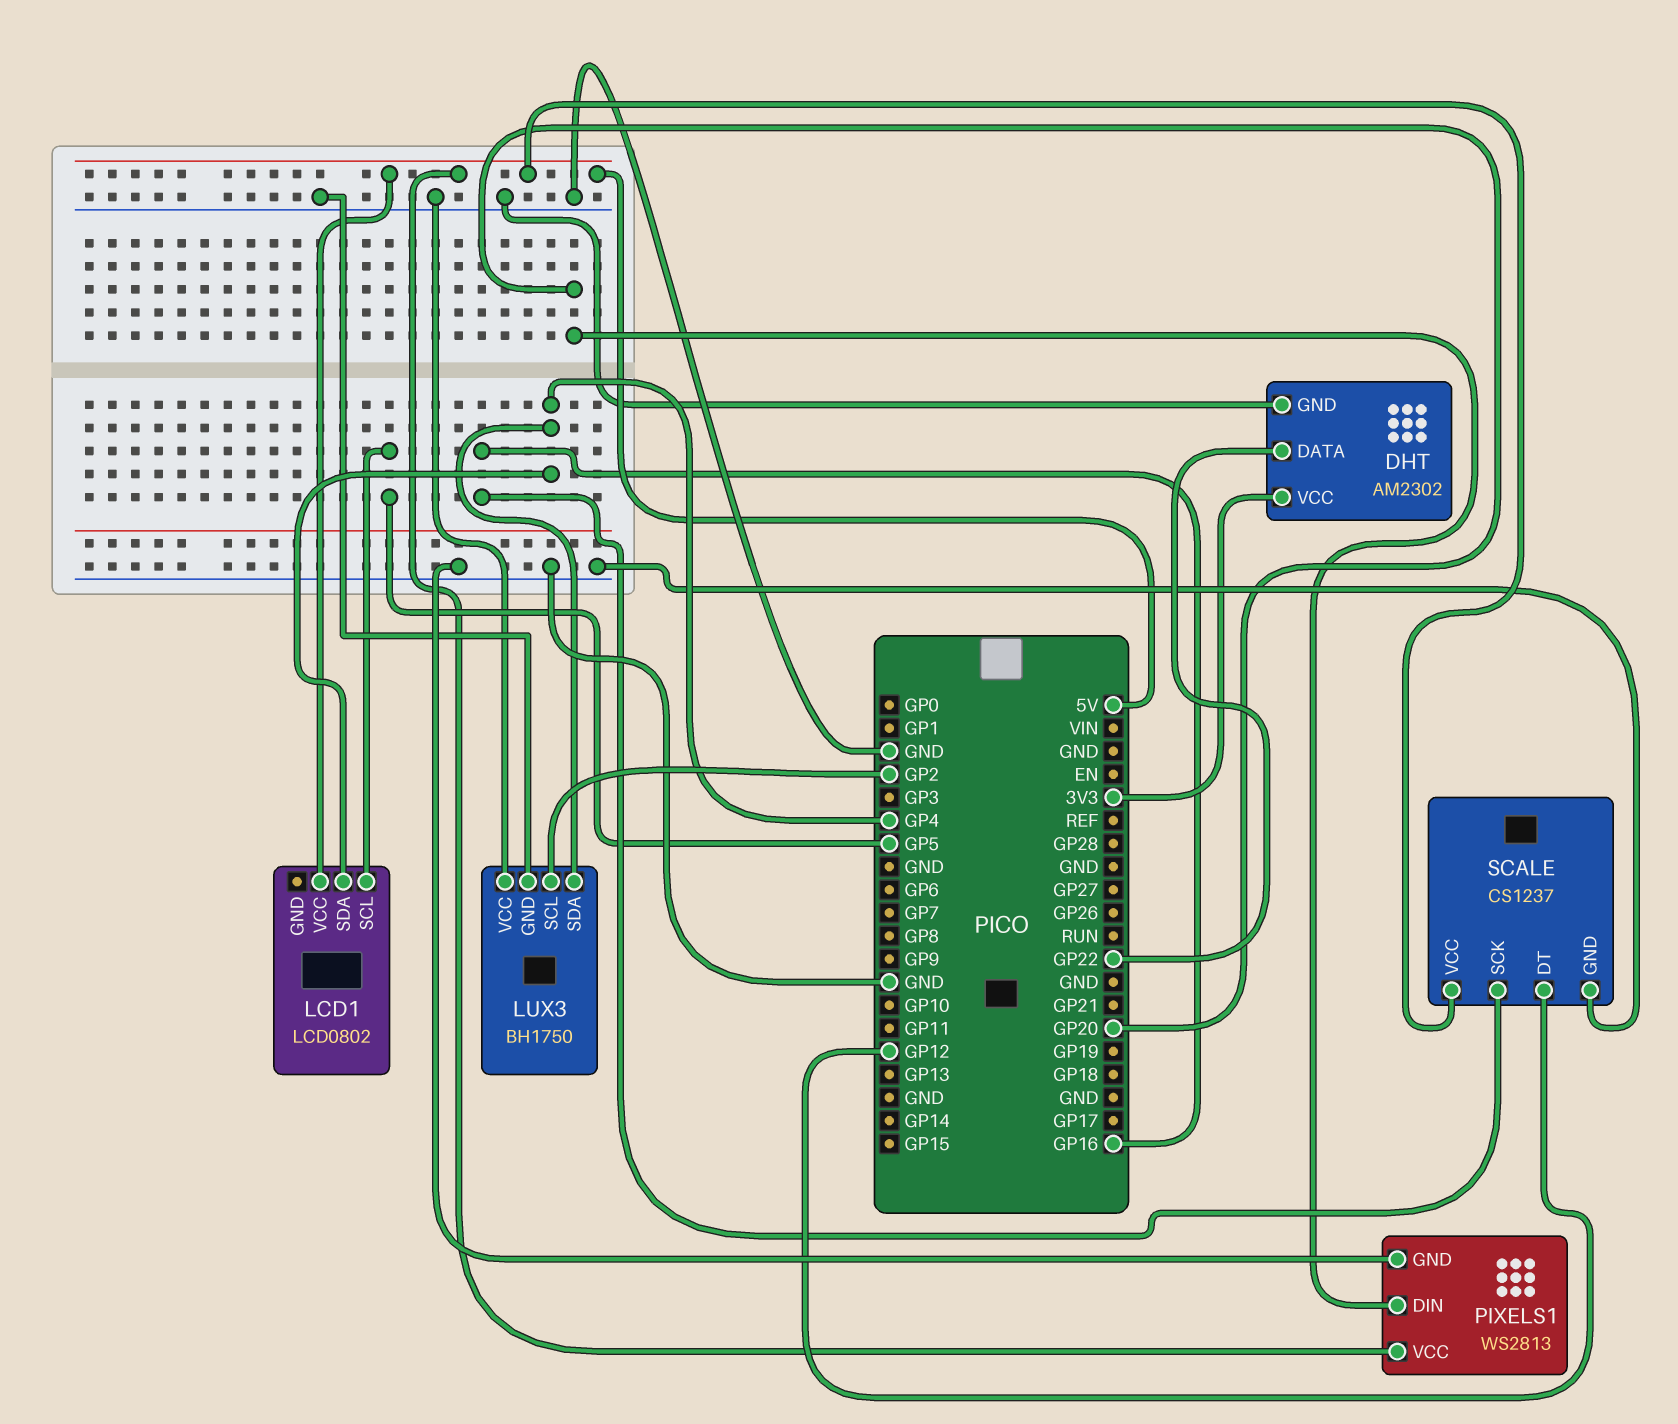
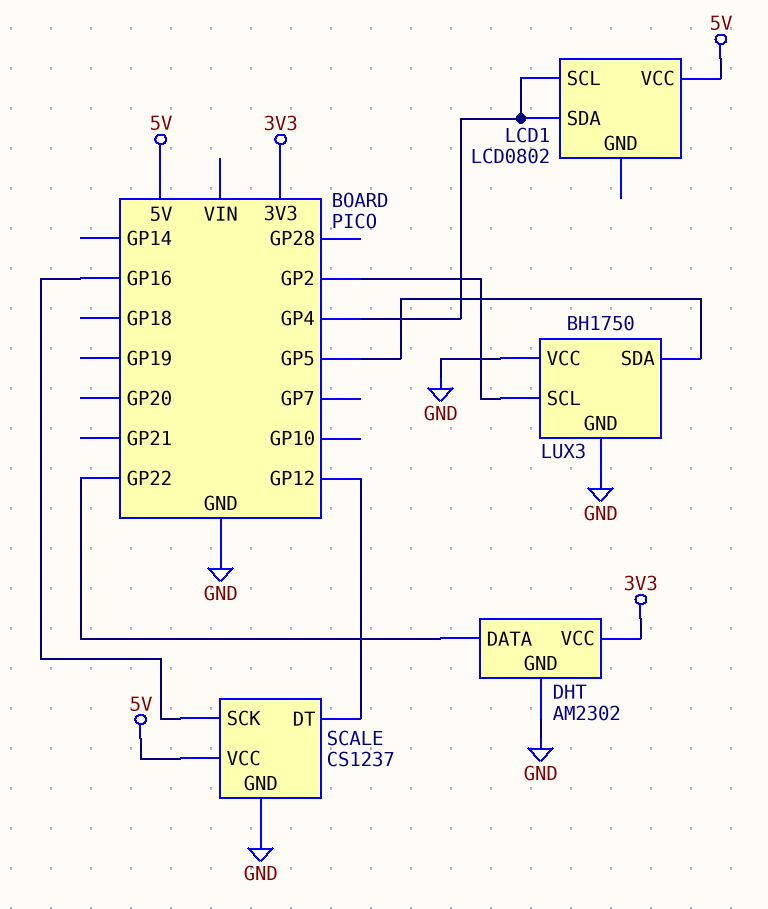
LCD1 pin SCL: GP5 -> GP4
LUX3 pin SDA: GP4 -> GP5
PIXELS1: WS2813 -> none
PIXELS1 pin DIN: GP20 -> none
PIXELS1 pin GND: GND -> none
PIXELS1 pin VCC: 5V -> none

